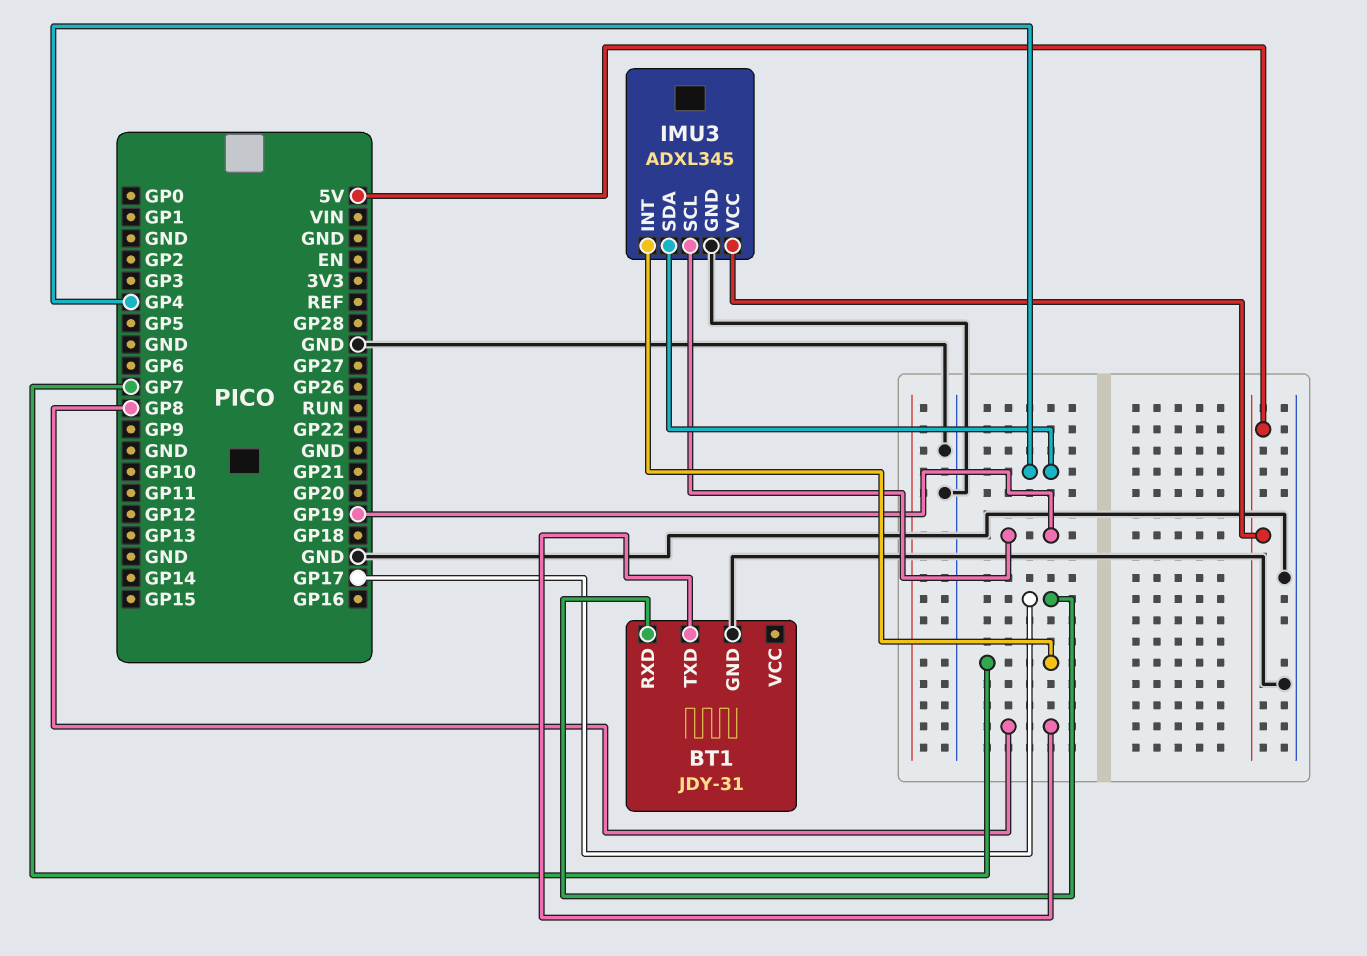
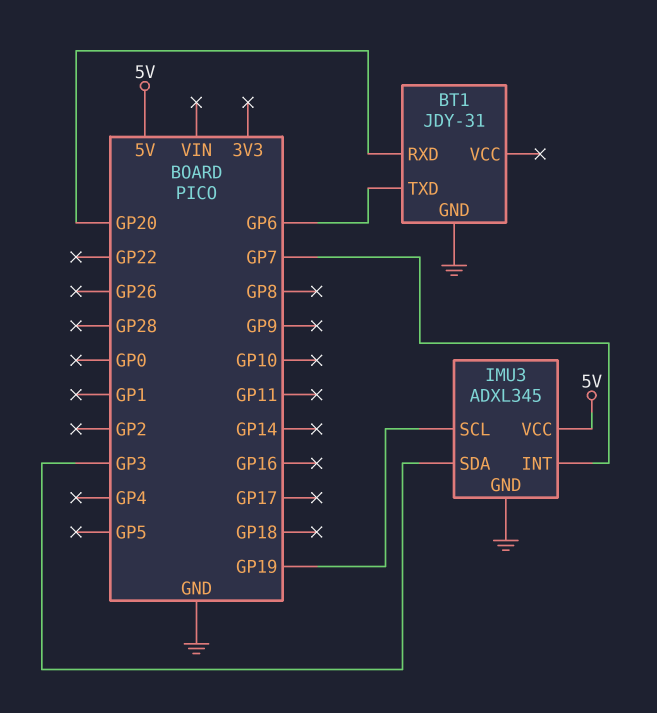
BT1 pin RXD: GP17 -> GP20
BT1 pin TXD: GP8 -> GP6
IMU3 pin SDA: GP4 -> GP3

